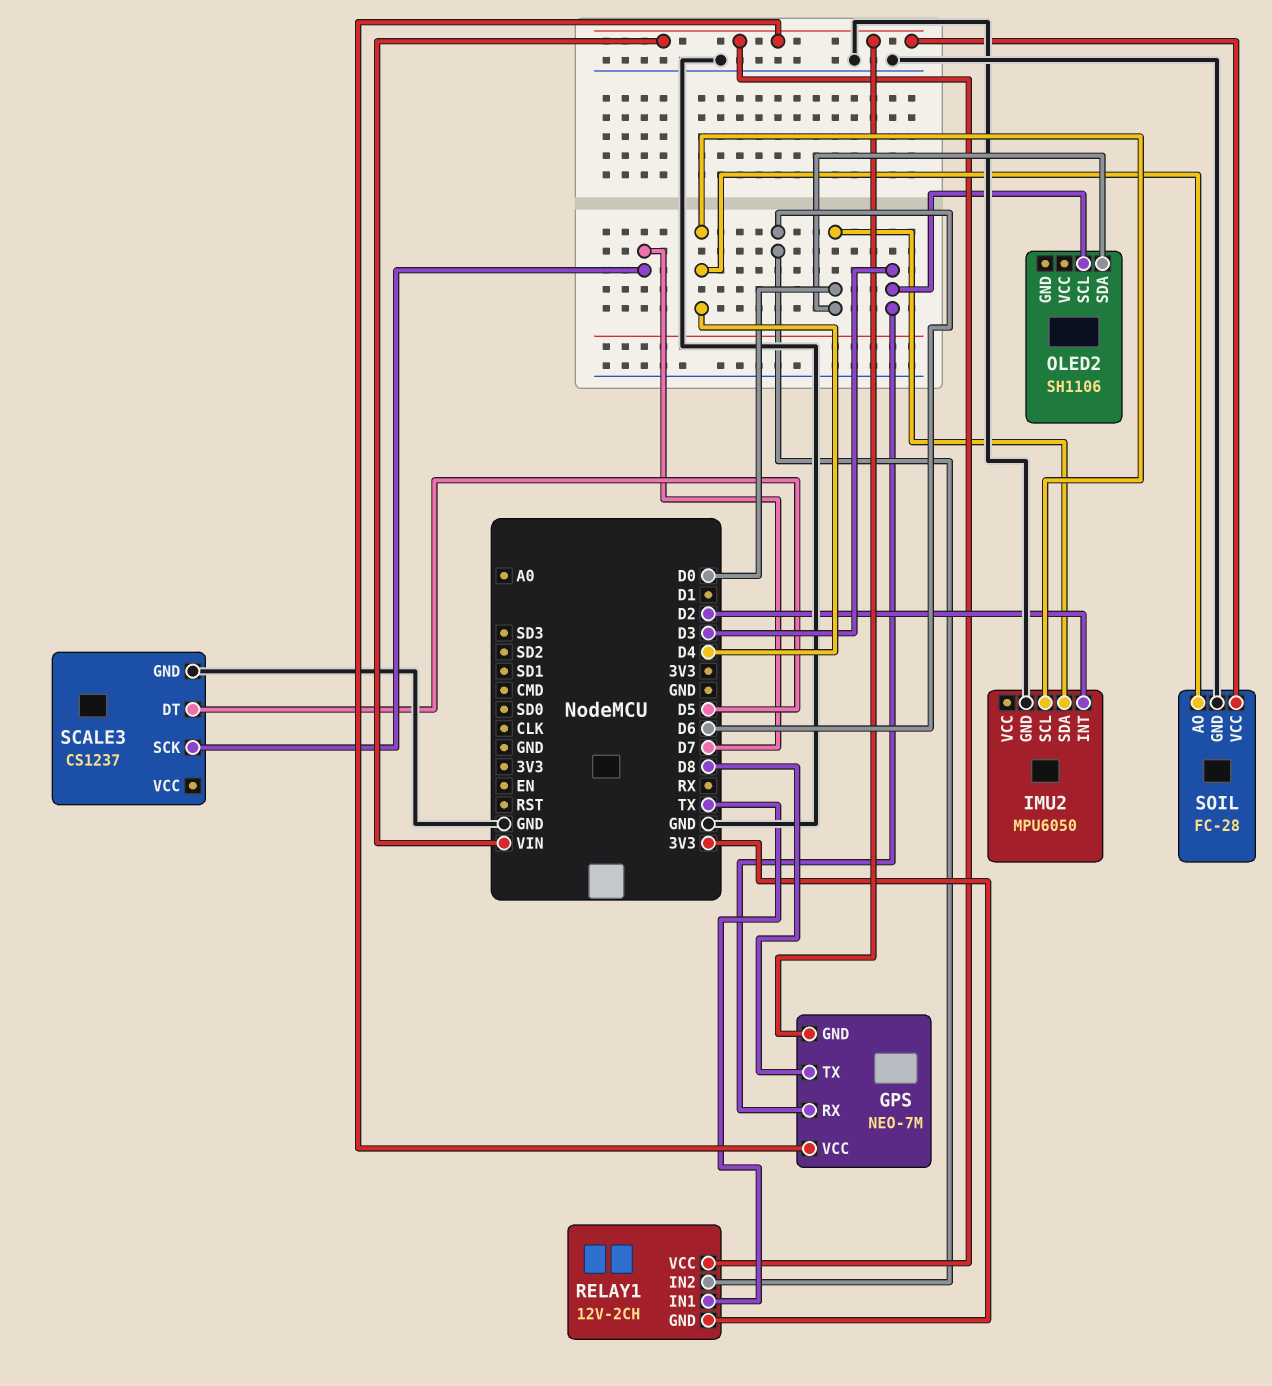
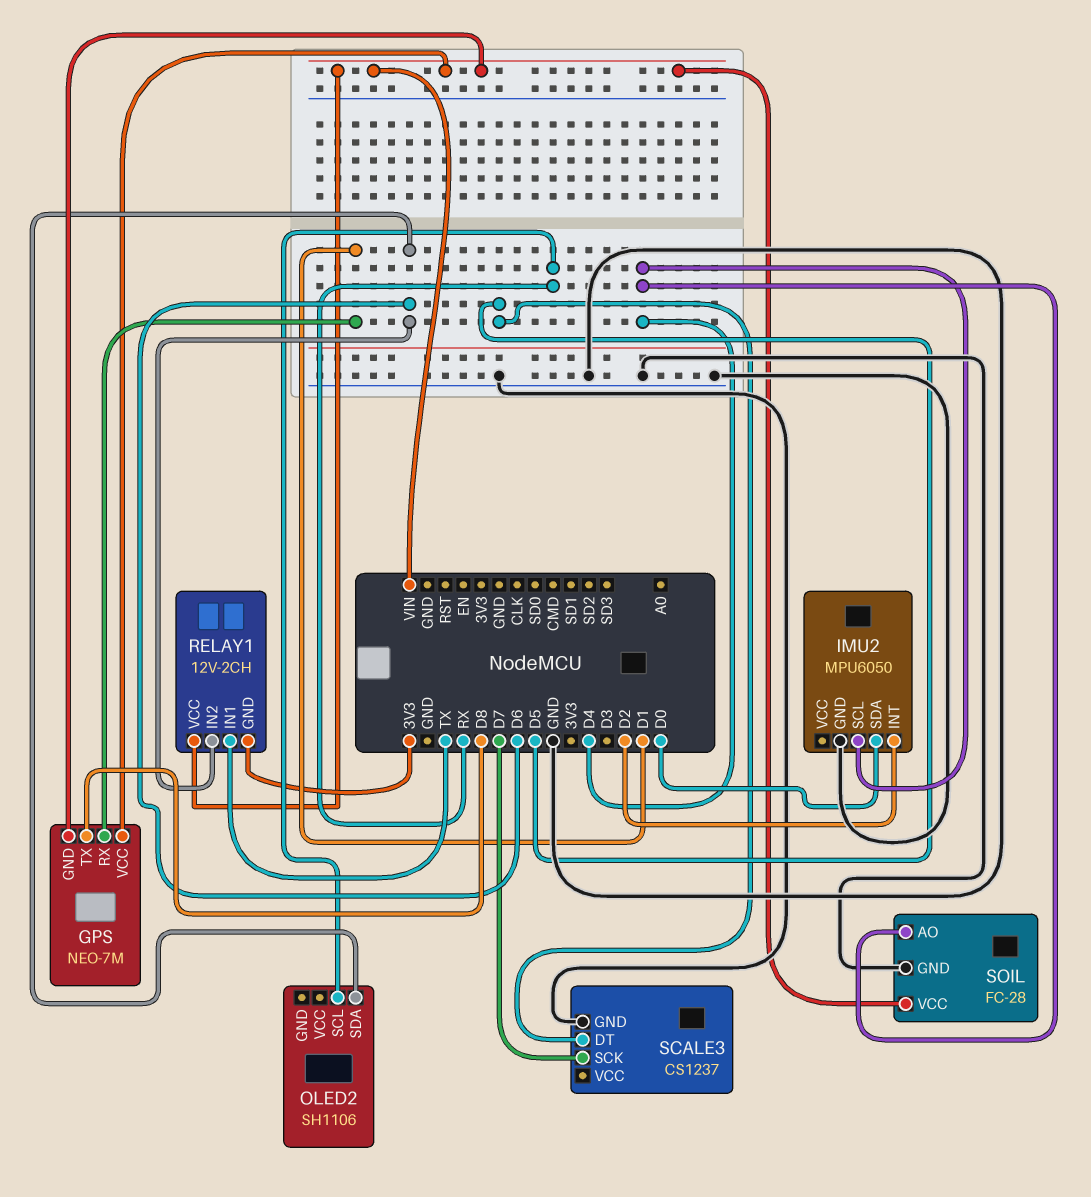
GPS pin RX: D3 -> D1
OLED2 pin SCL: D3 -> RX
OLED2 pin SDA: D0 -> D6

